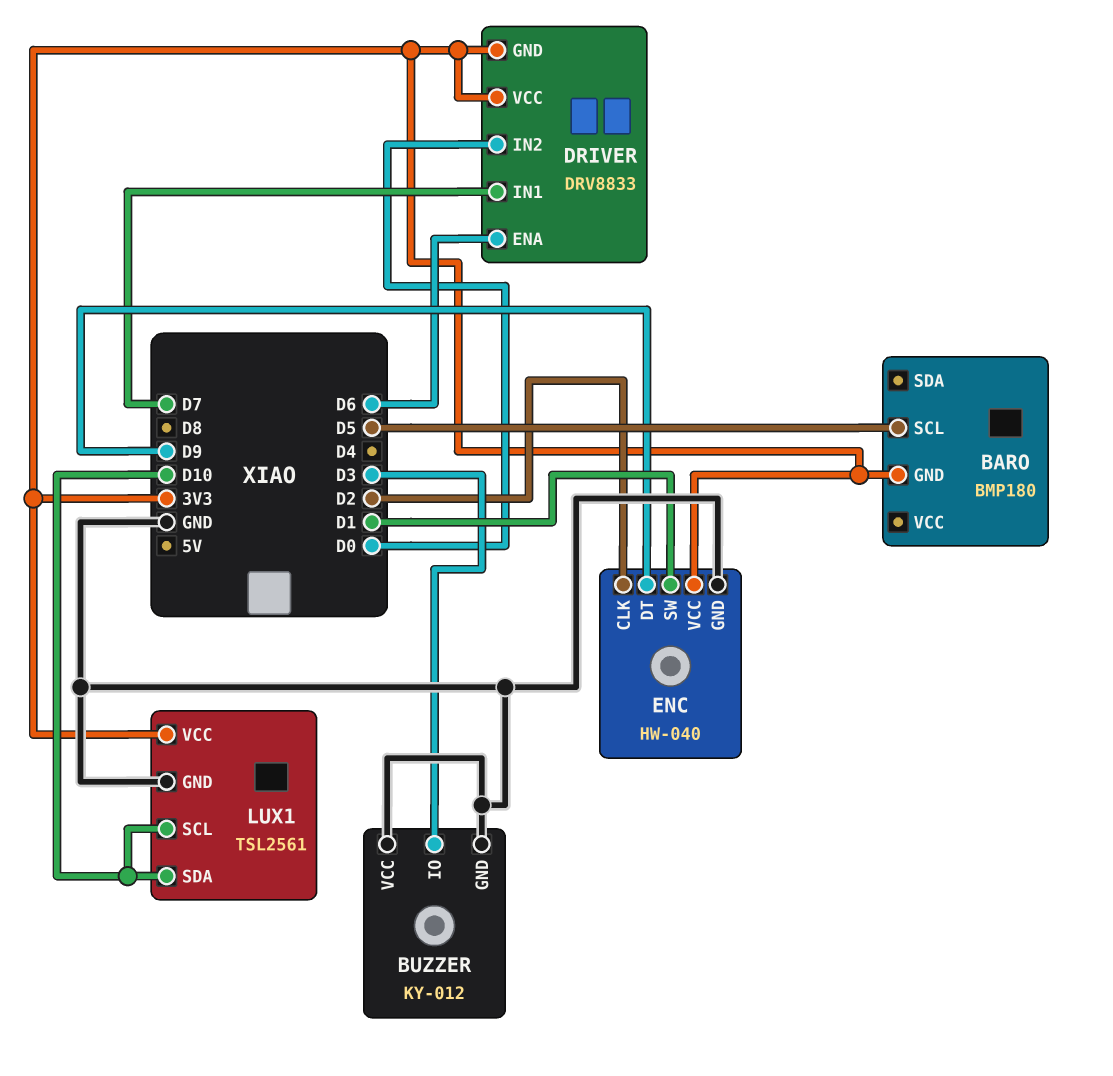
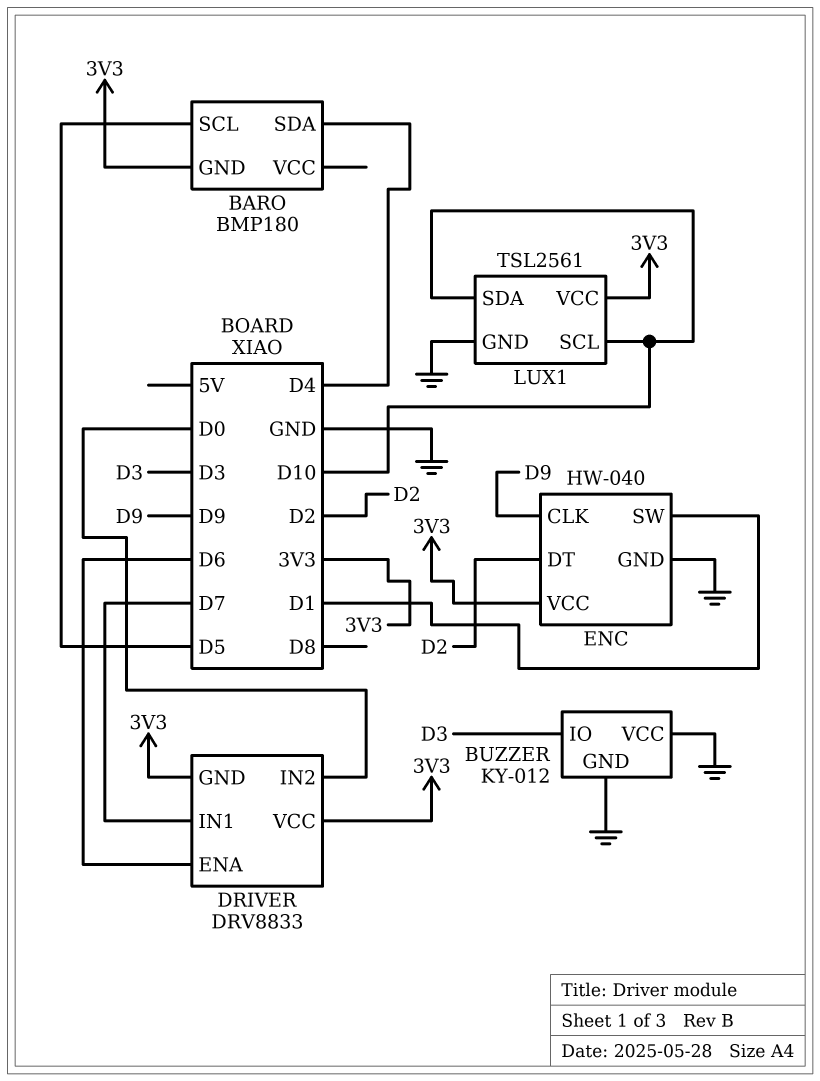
BARO pin SDA: none -> D4
ENC pin CLK: D2 -> D9
ENC pin DT: D9 -> D2

